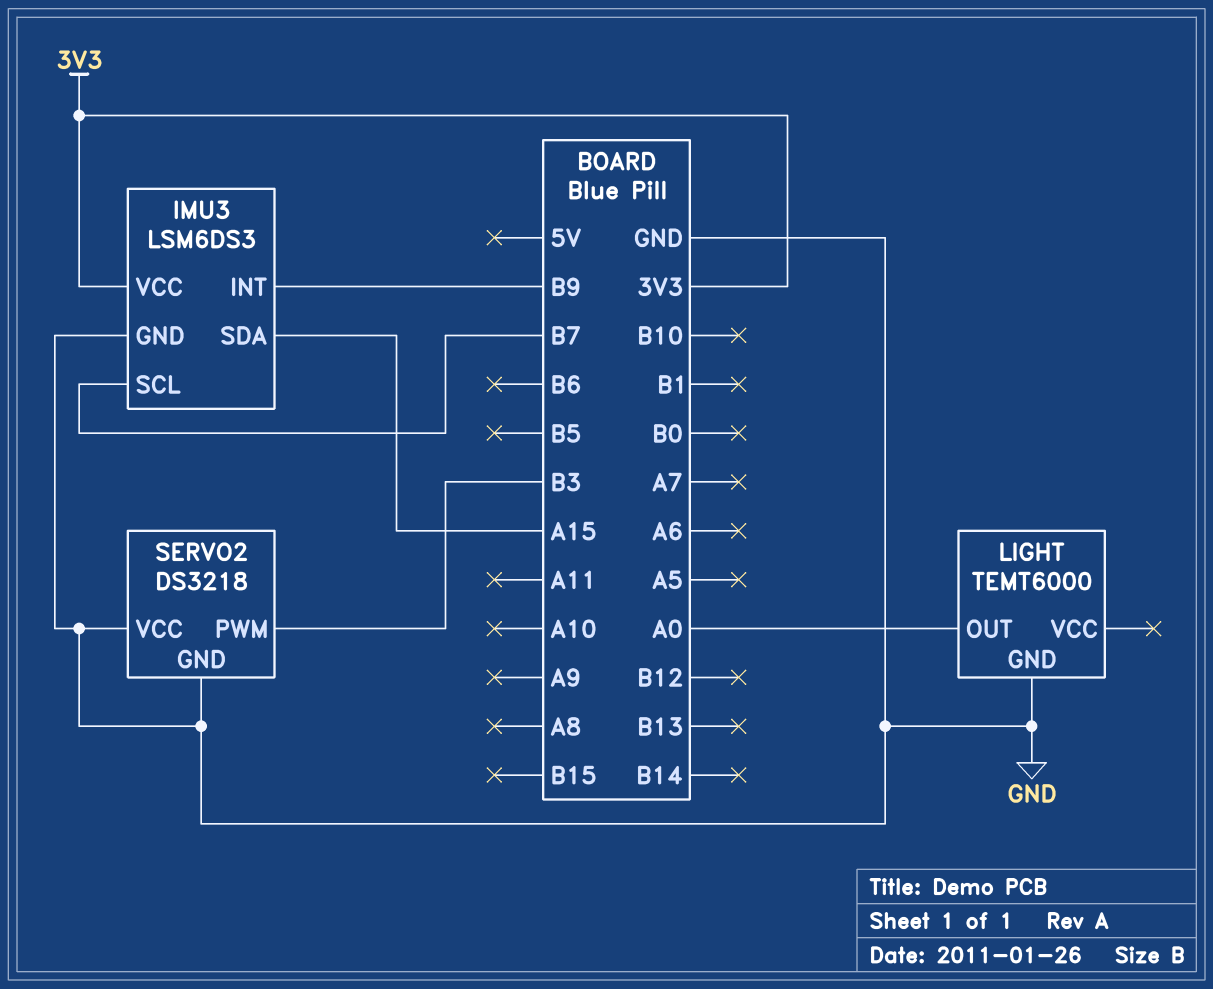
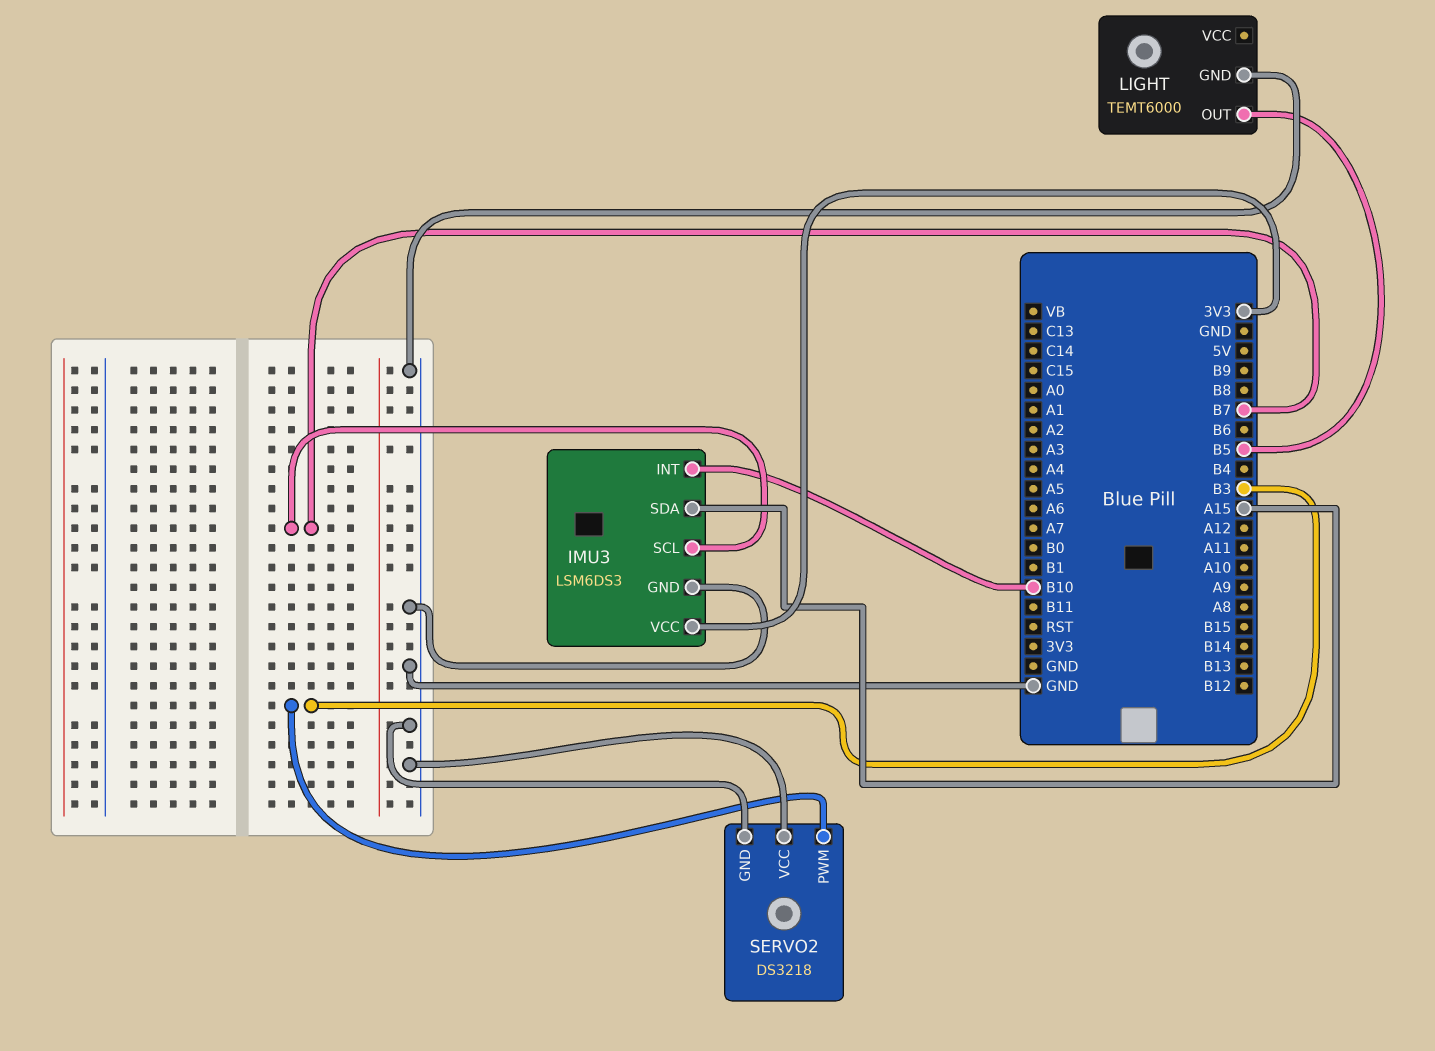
IMU3 pin INT: B9 -> B10
LIGHT pin OUT: A0 -> B5

